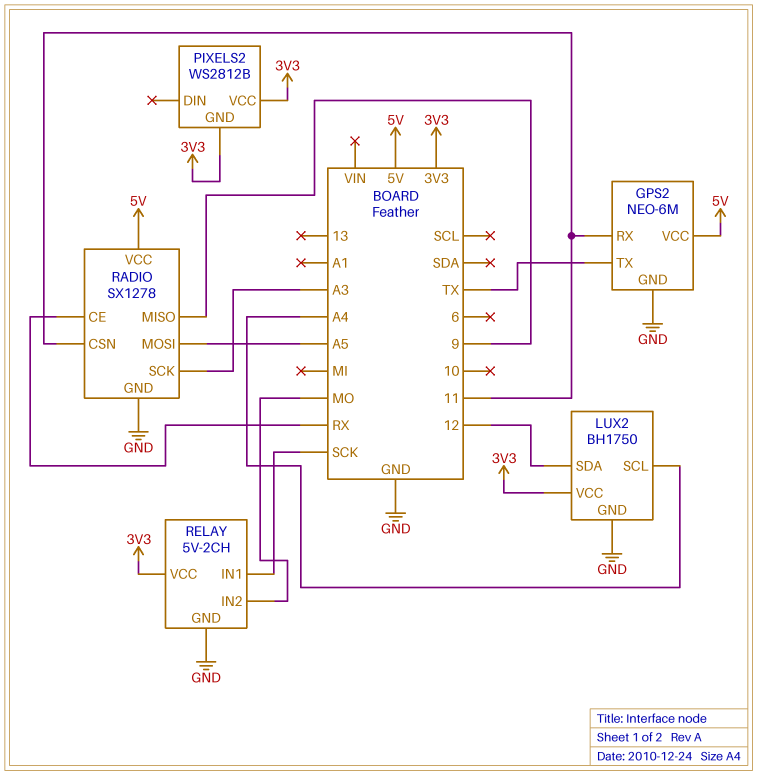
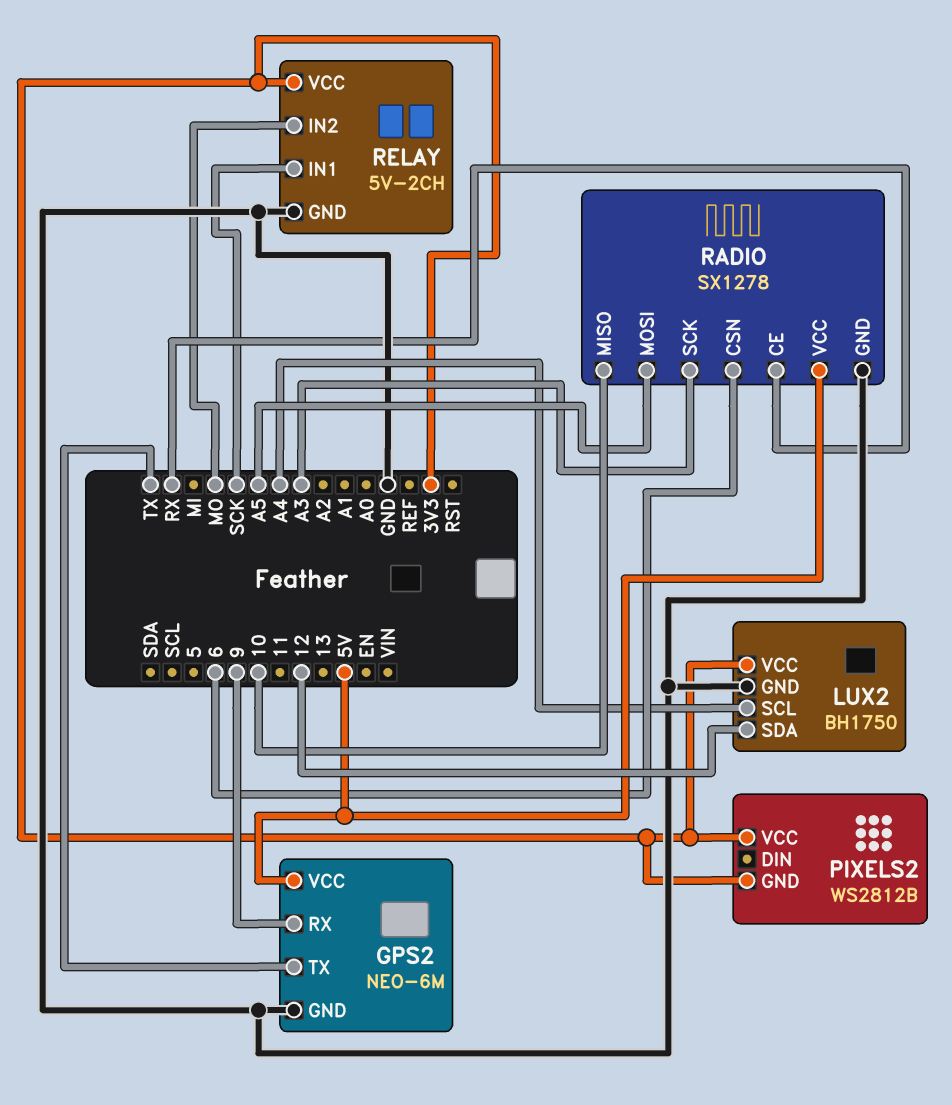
GPS2 pin RX: 11 -> 9
RADIO pin CSN: 11 -> 6
RADIO pin MISO: 9 -> 10

